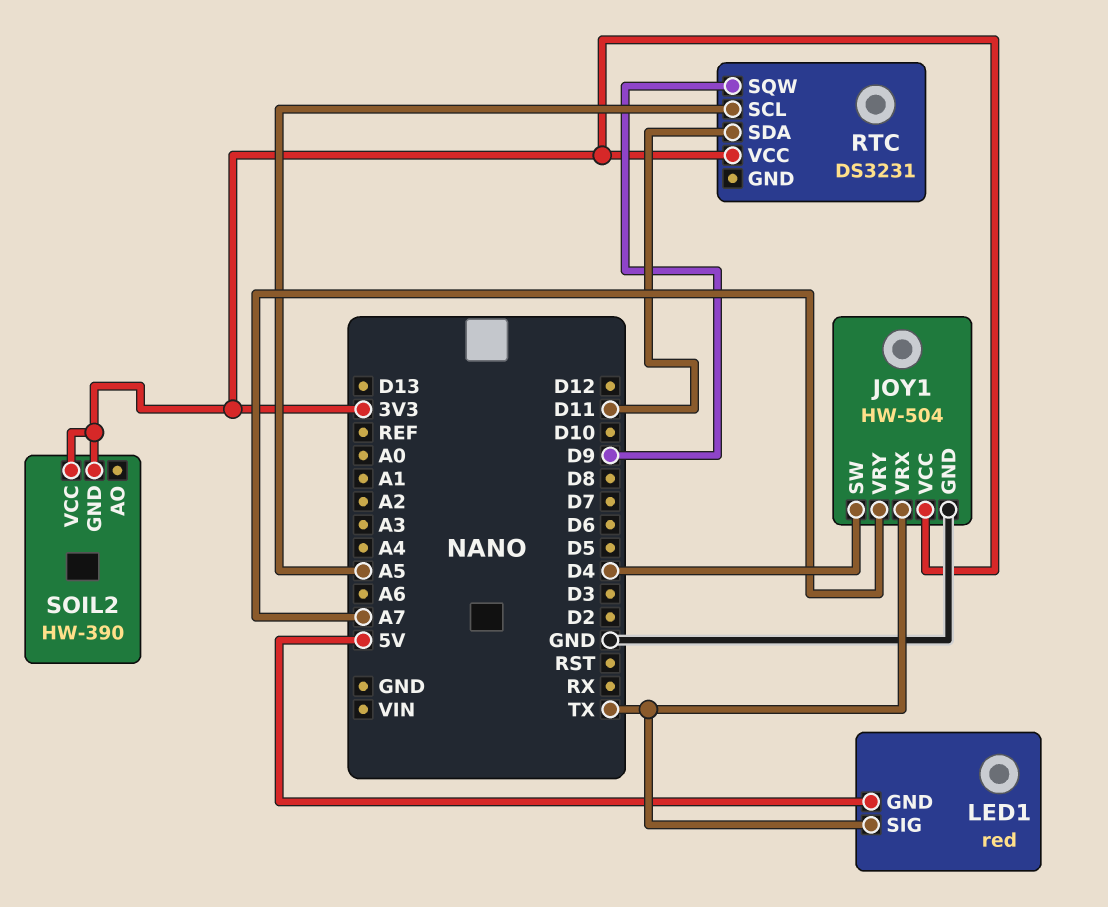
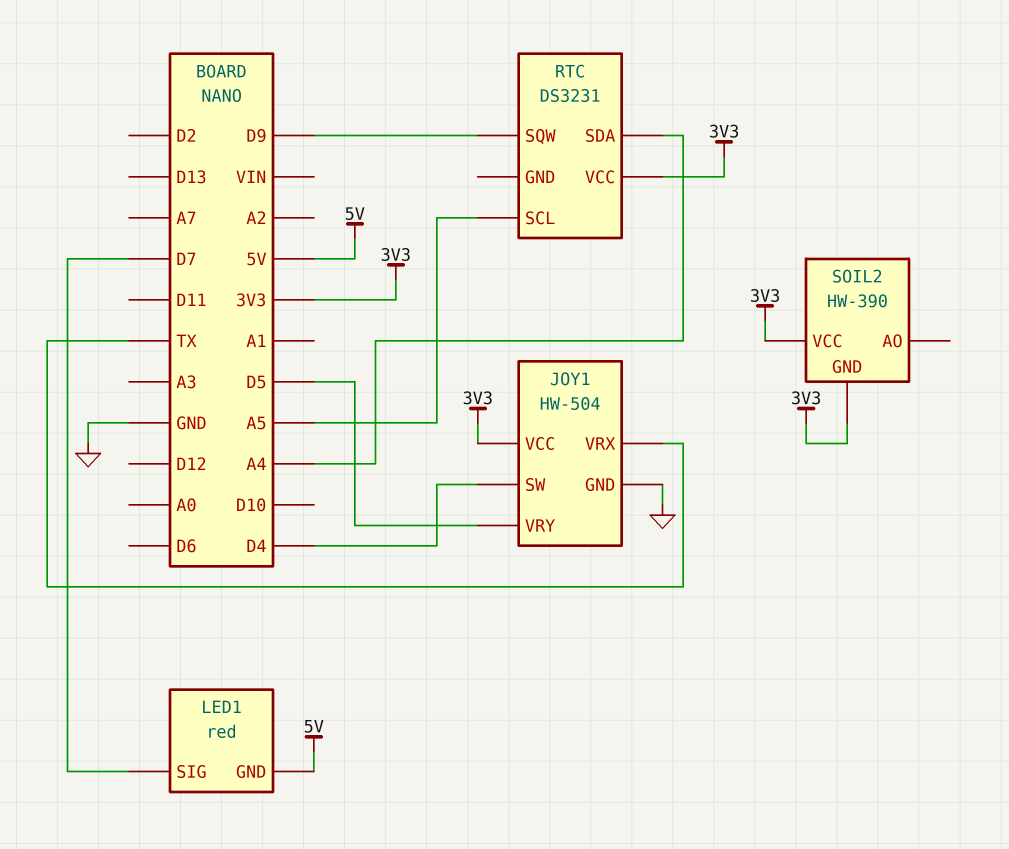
JOY1 pin VRY: A7 -> D5
LED1 pin SIG: TX -> D7
RTC pin SDA: D11 -> A4

